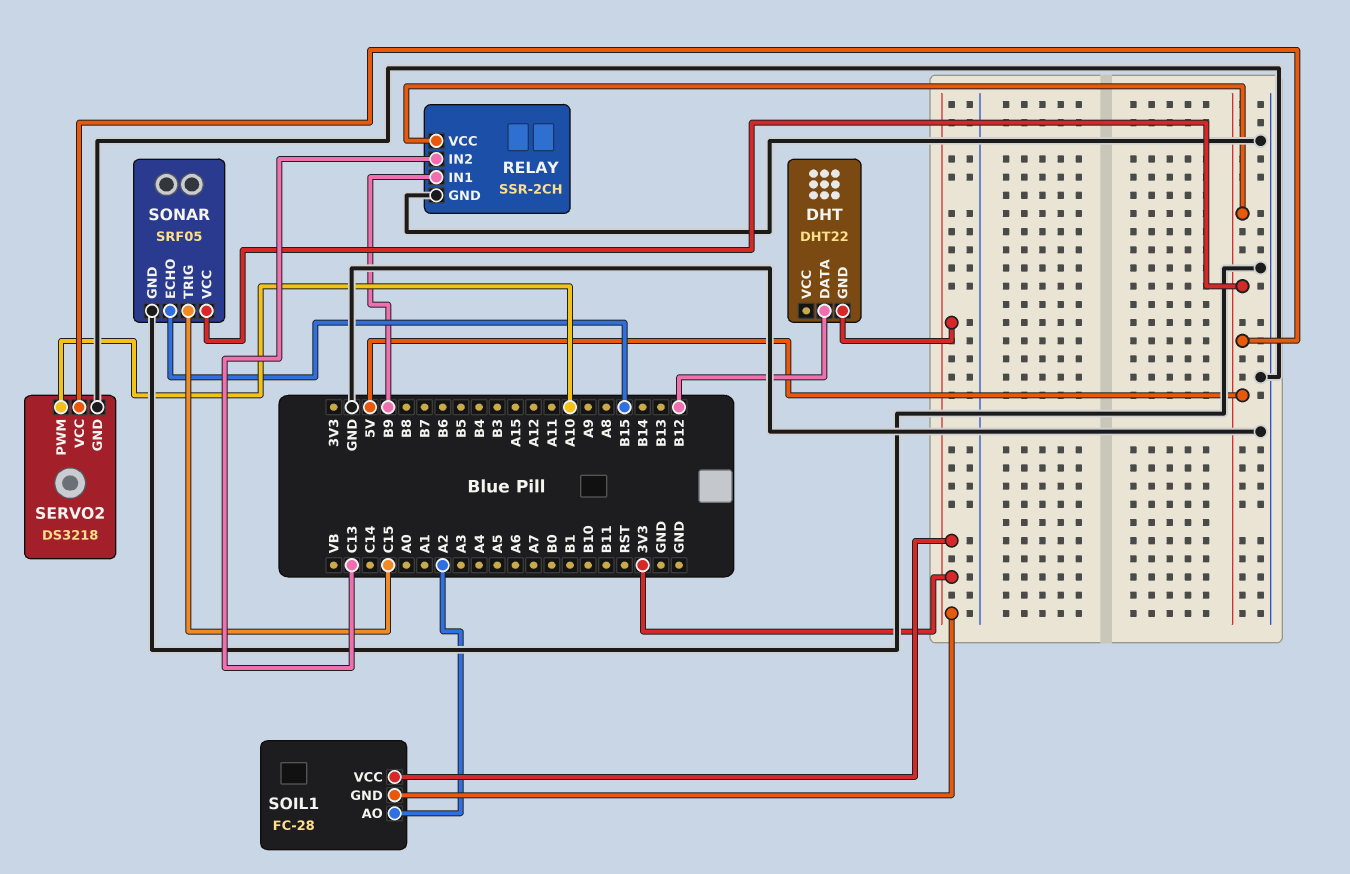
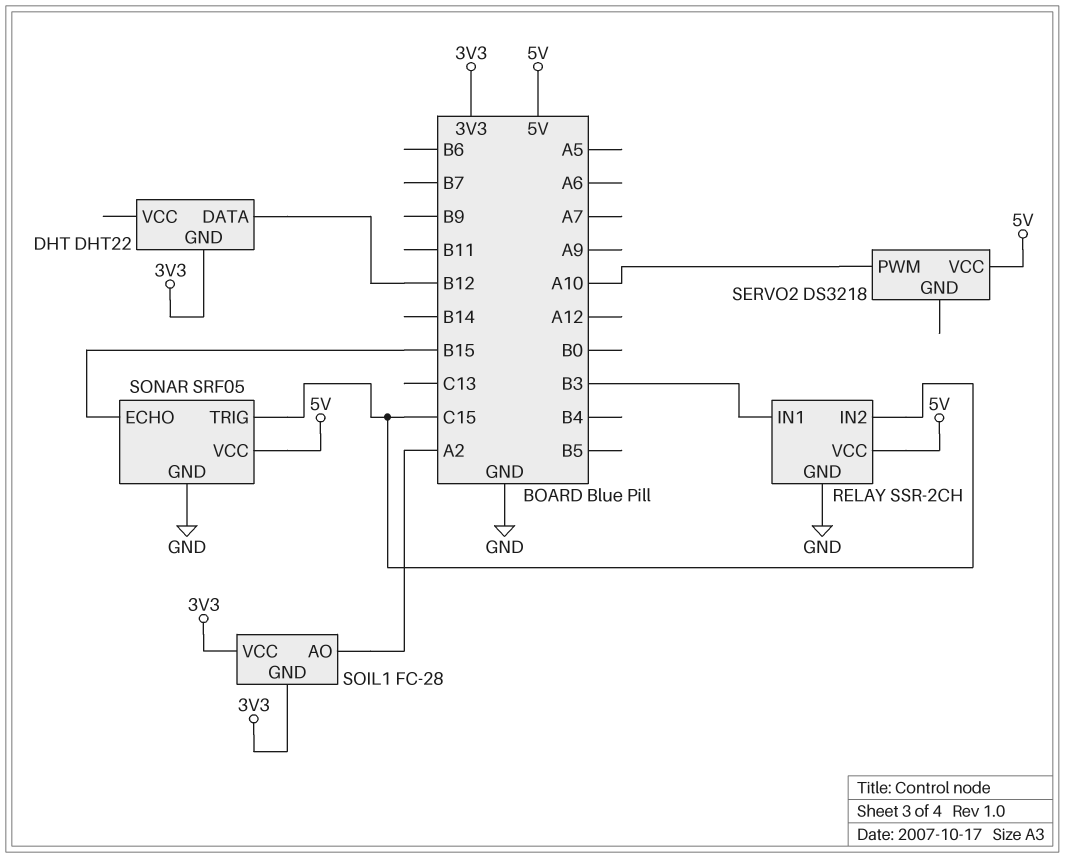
RELAY pin IN1: B9 -> B3
RELAY pin IN2: C13 -> C15
SERVO2 pin GND: GND -> none

